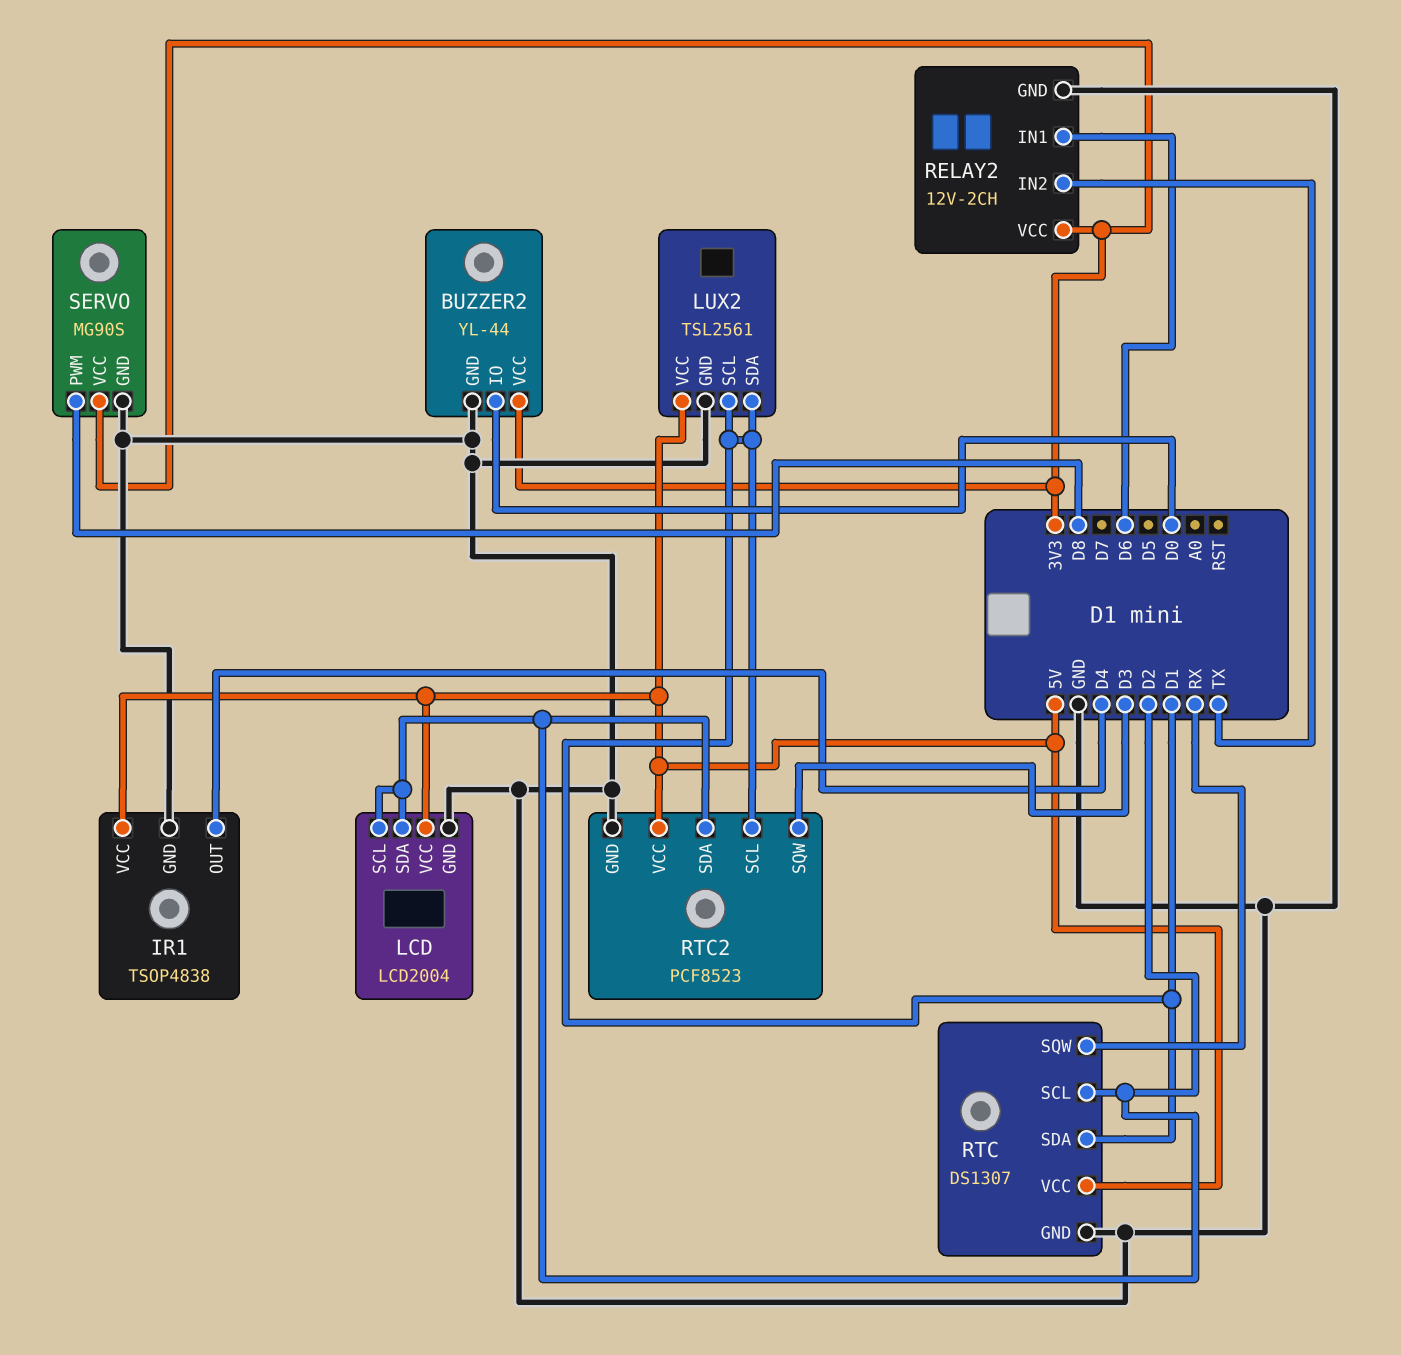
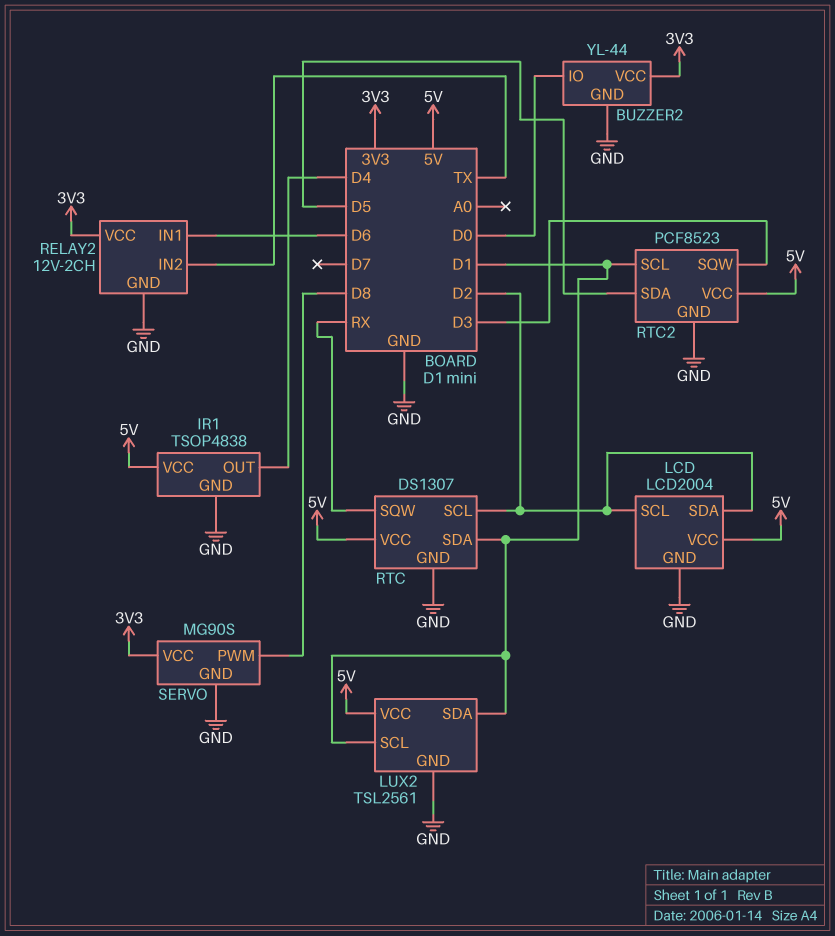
RTC2 pin SDA: D2 -> D5

